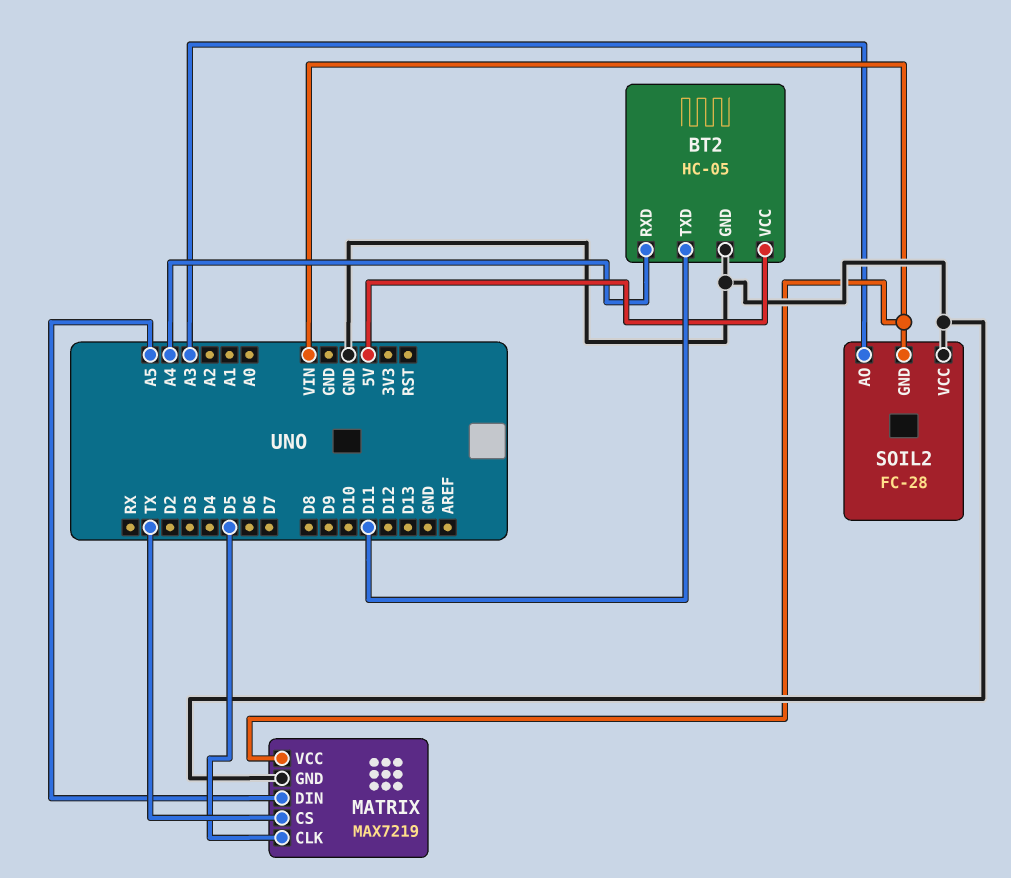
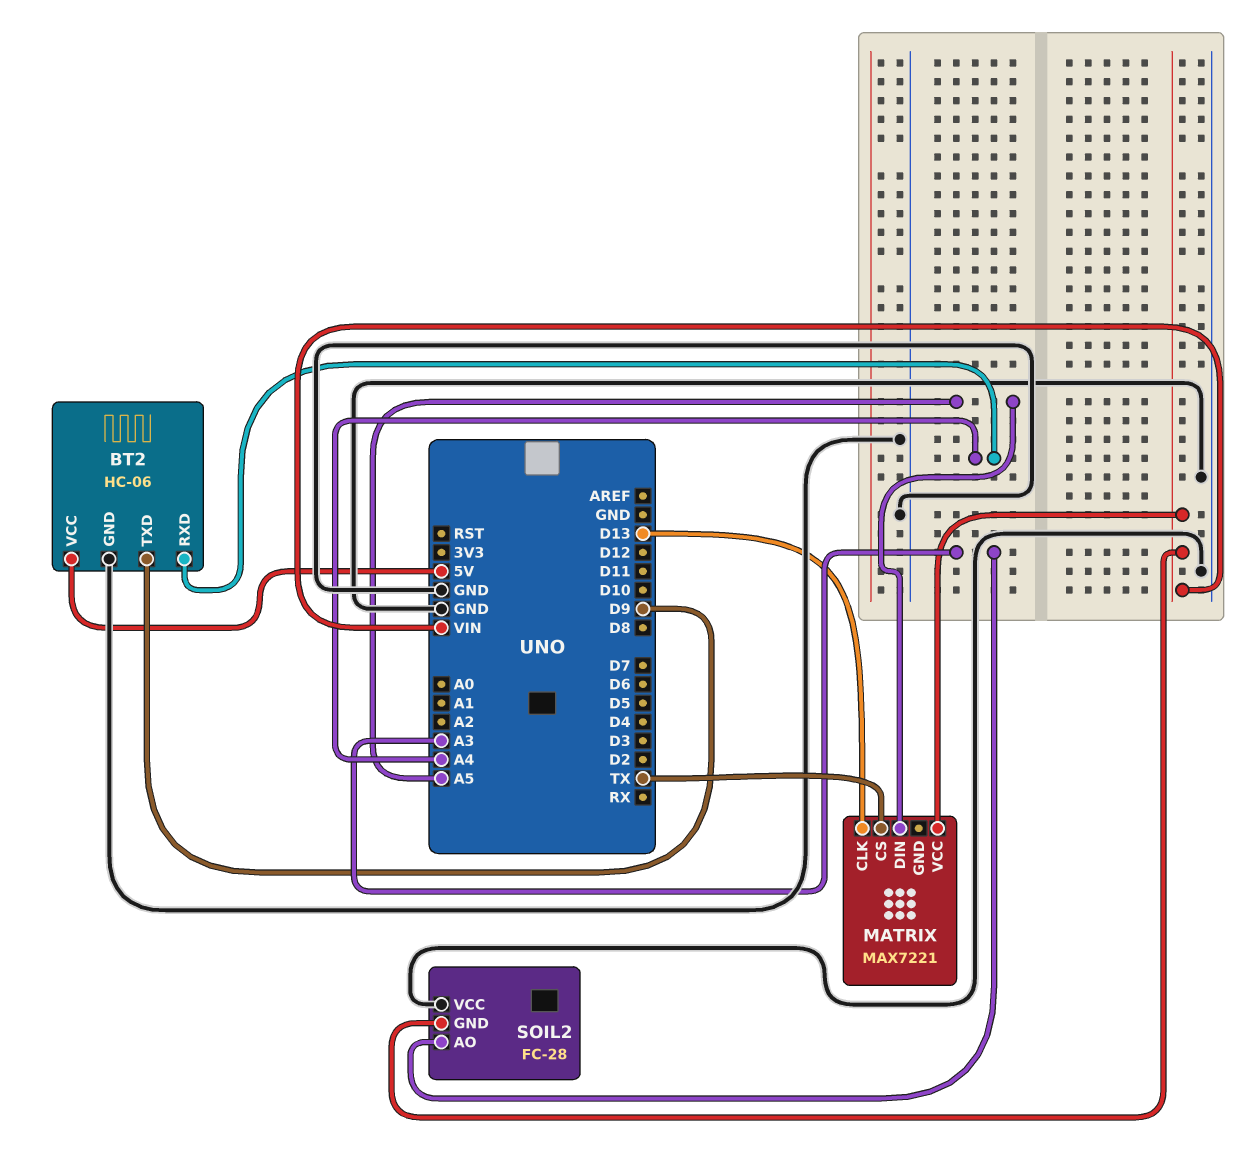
BT2: HC-05 -> HC-06
BT2 pin TXD: D11 -> D9
MATRIX: MAX7219 -> MAX7221
MATRIX pin CLK: D5 -> D13
MATRIX pin GND: GND -> none

